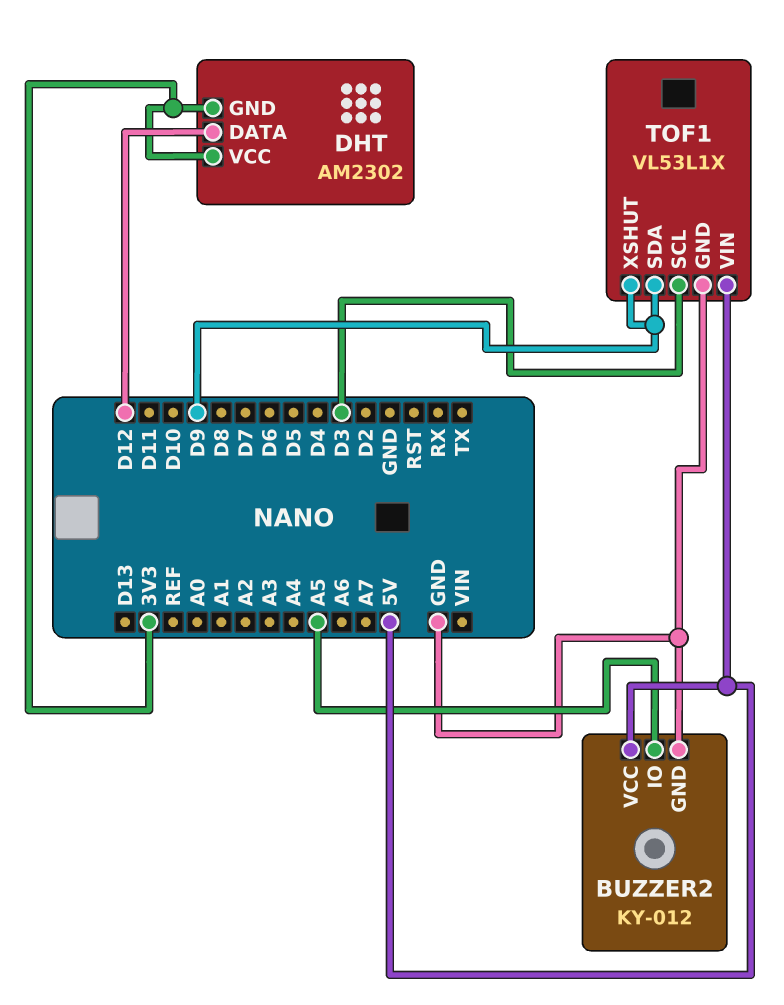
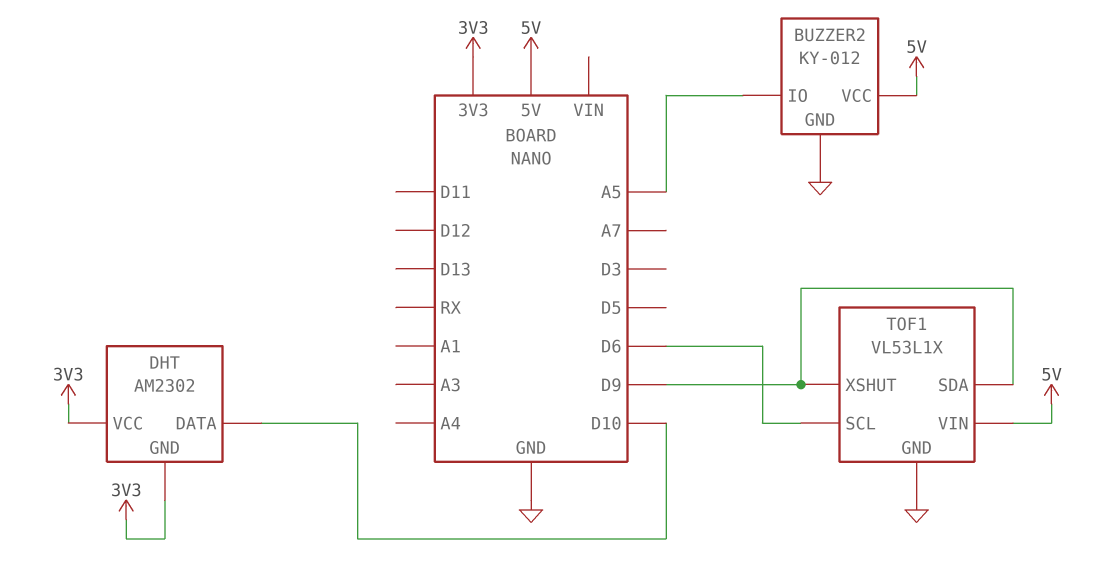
DHT pin DATA: D12 -> D10
TOF1 pin SCL: D3 -> D6

